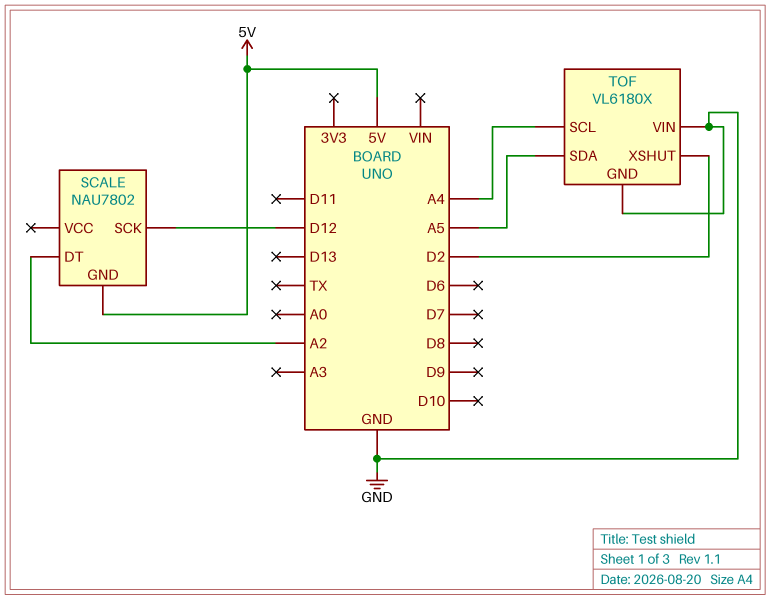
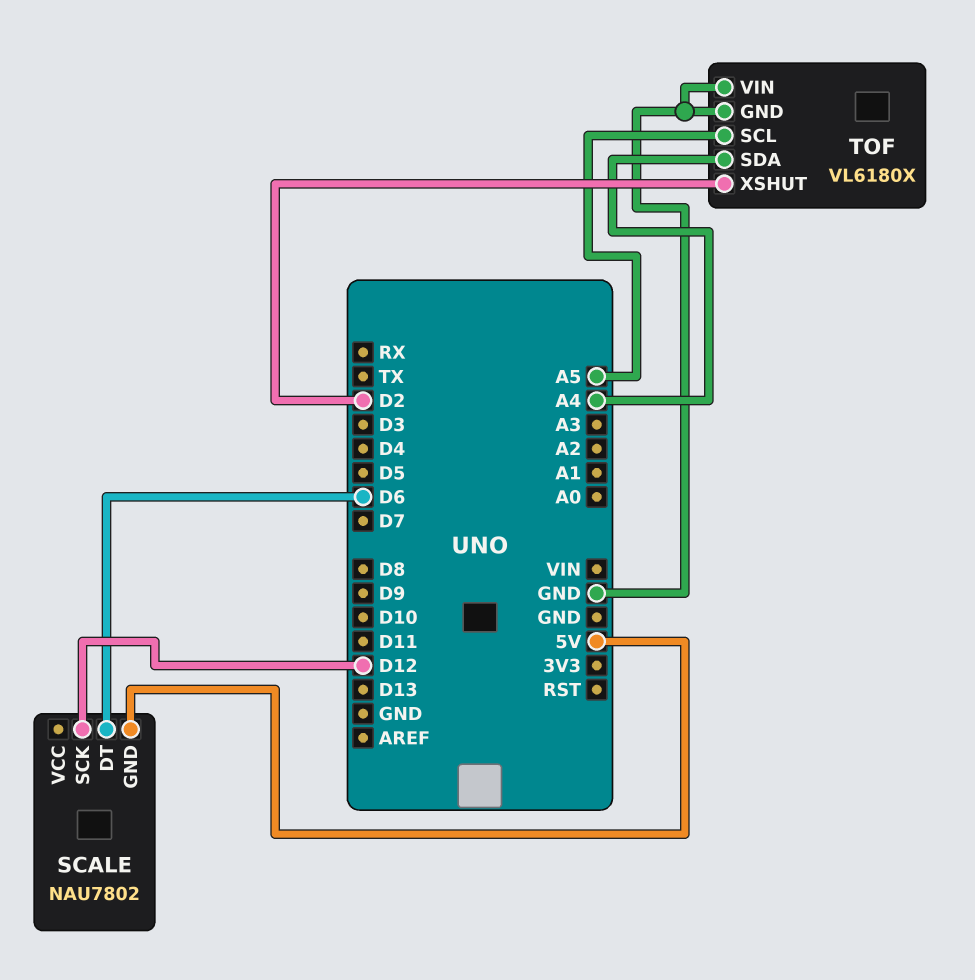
SCALE pin DT: A2 -> D6
TOF pin SCL: A4 -> A5
TOF pin SDA: A5 -> A4

